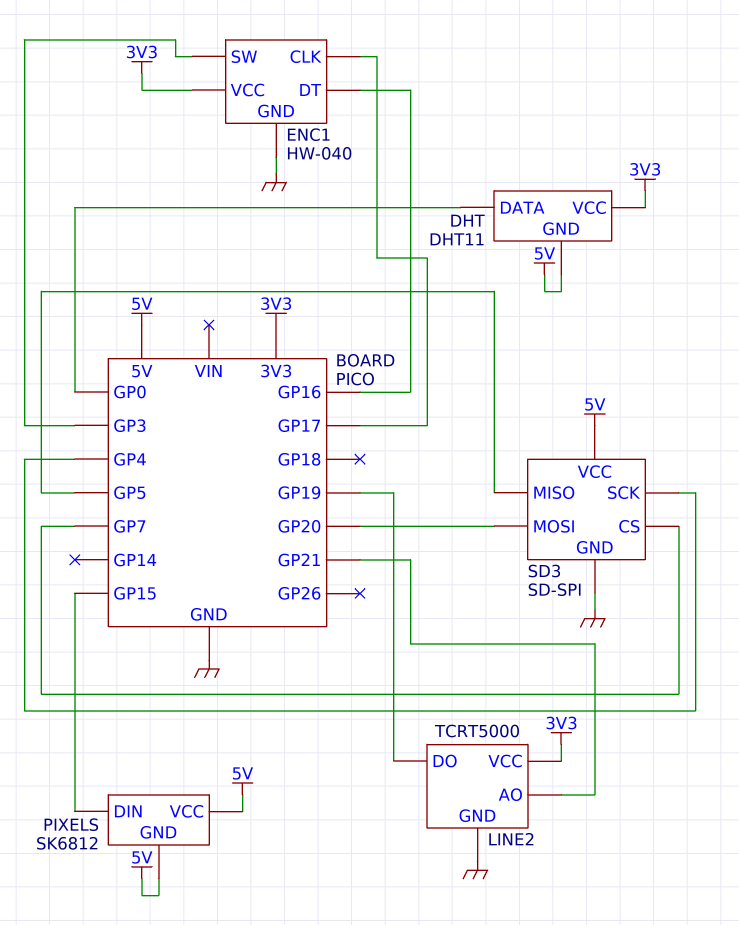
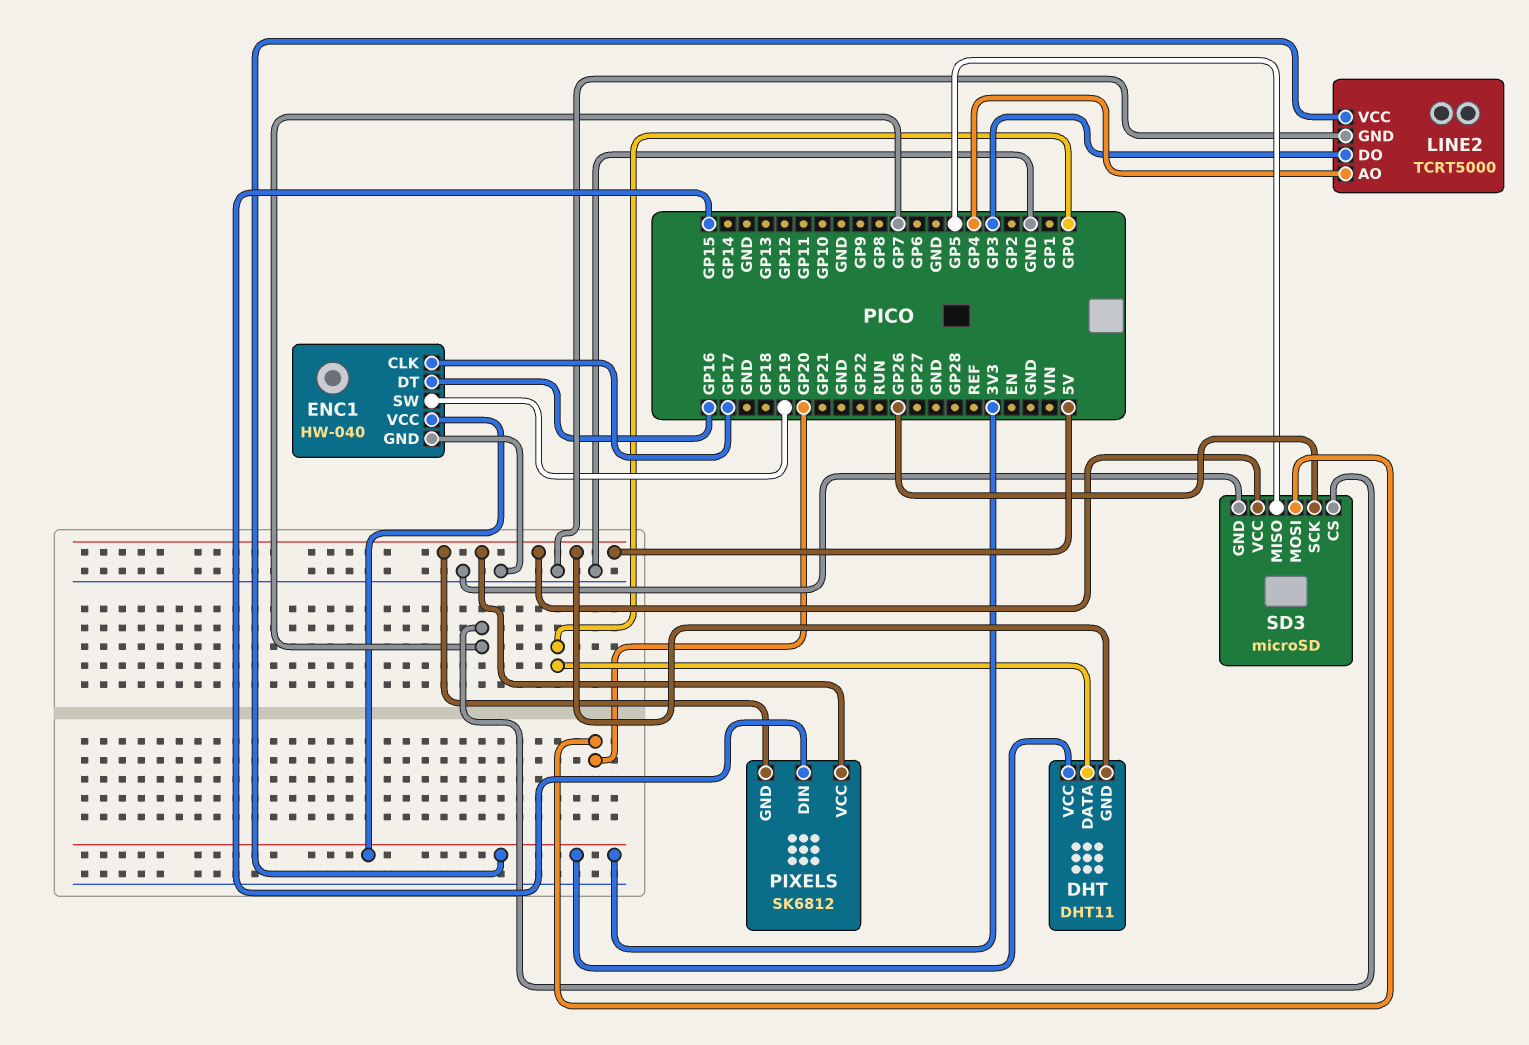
ENC1 pin SW: GP3 -> GP19
LINE2 pin AO: GP21 -> GP4
LINE2 pin DO: GP19 -> GP3
SD3: SD-SPI -> microSD
SD3 pin SCK: GP4 -> GP26

